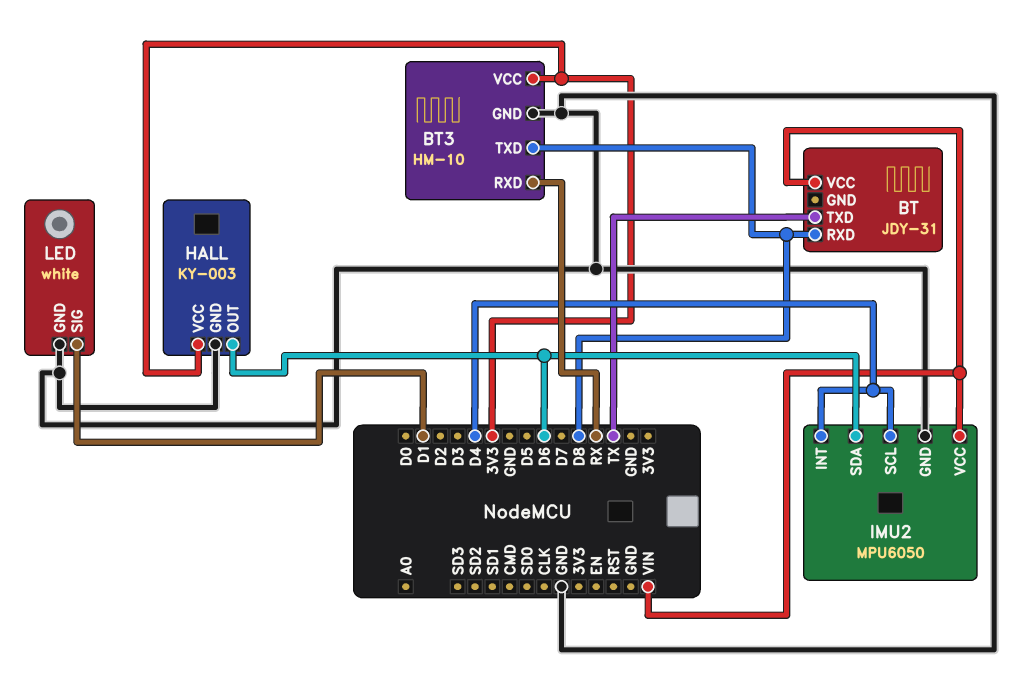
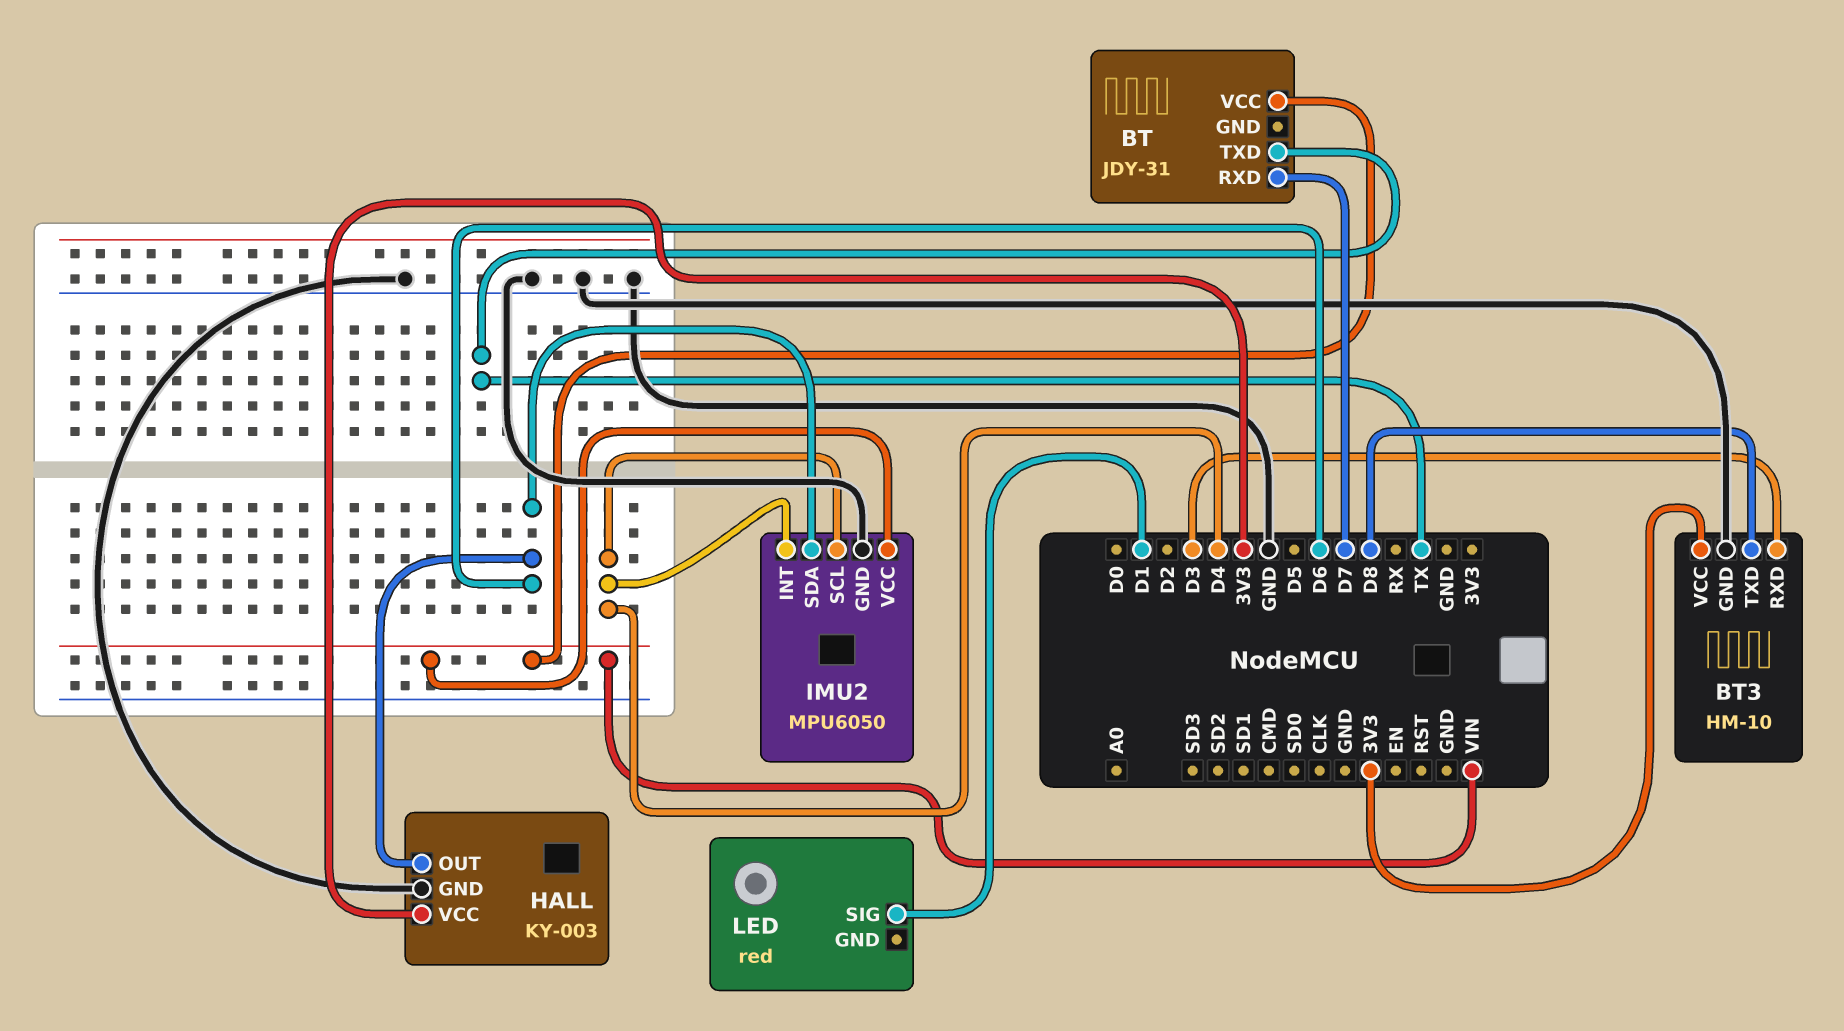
BT pin RXD: D8 -> D7
BT3 pin RXD: RX -> D3
LED: white -> red
LED pin GND: GND -> none

